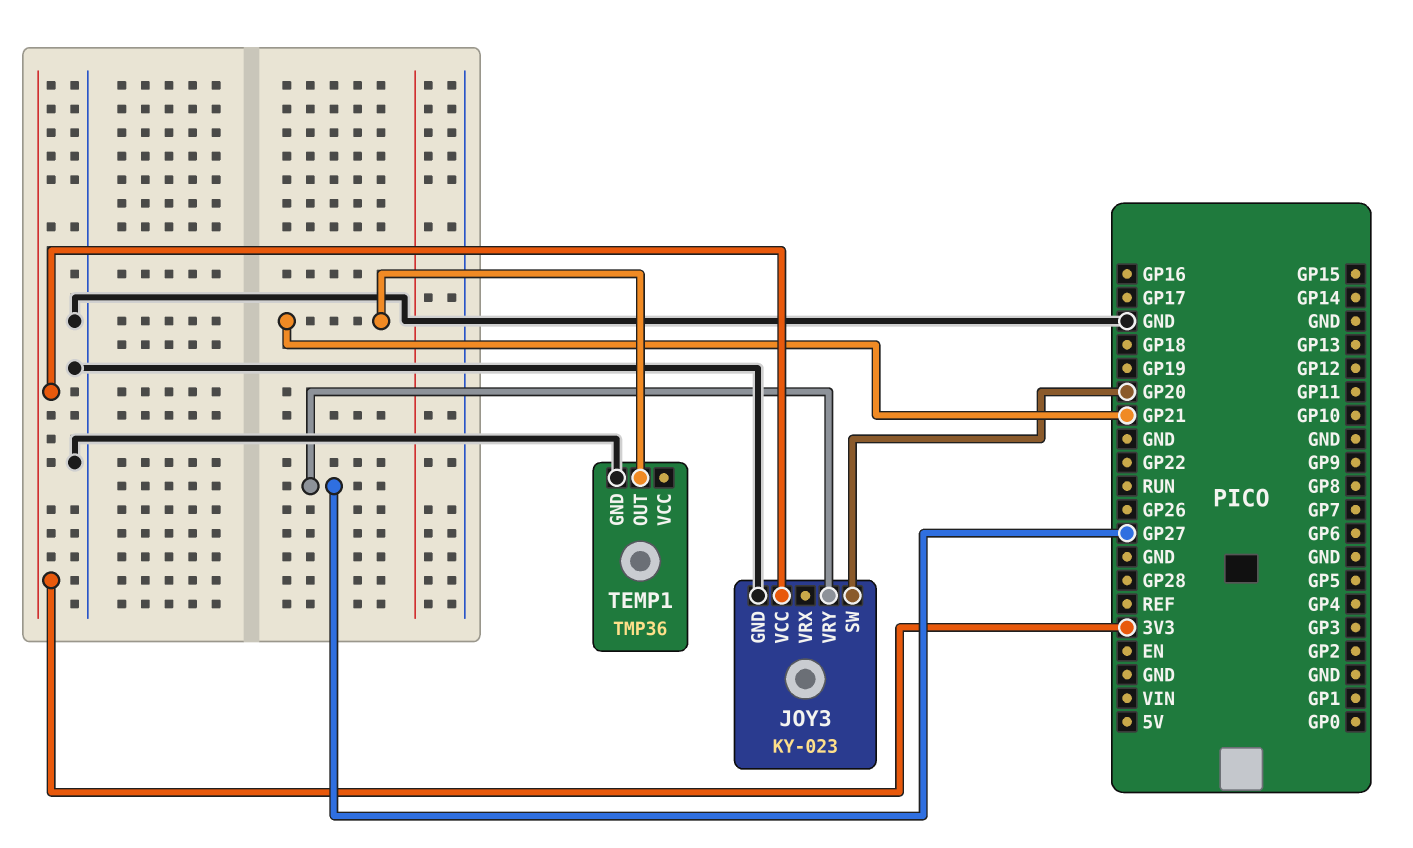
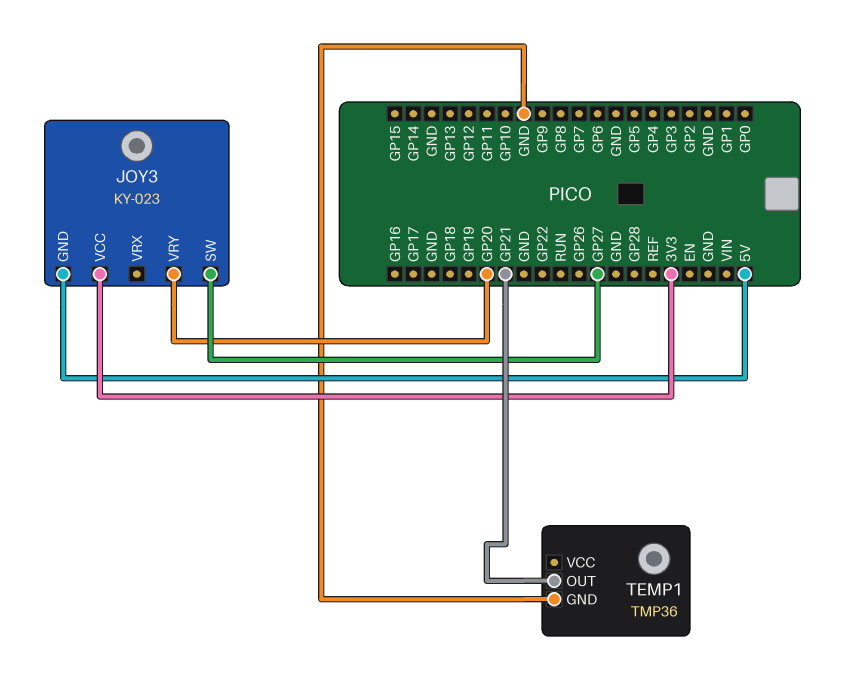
JOY3 pin GND: GND -> 5V
JOY3 pin SW: GP20 -> GP27
JOY3 pin VRY: GP27 -> GP20

